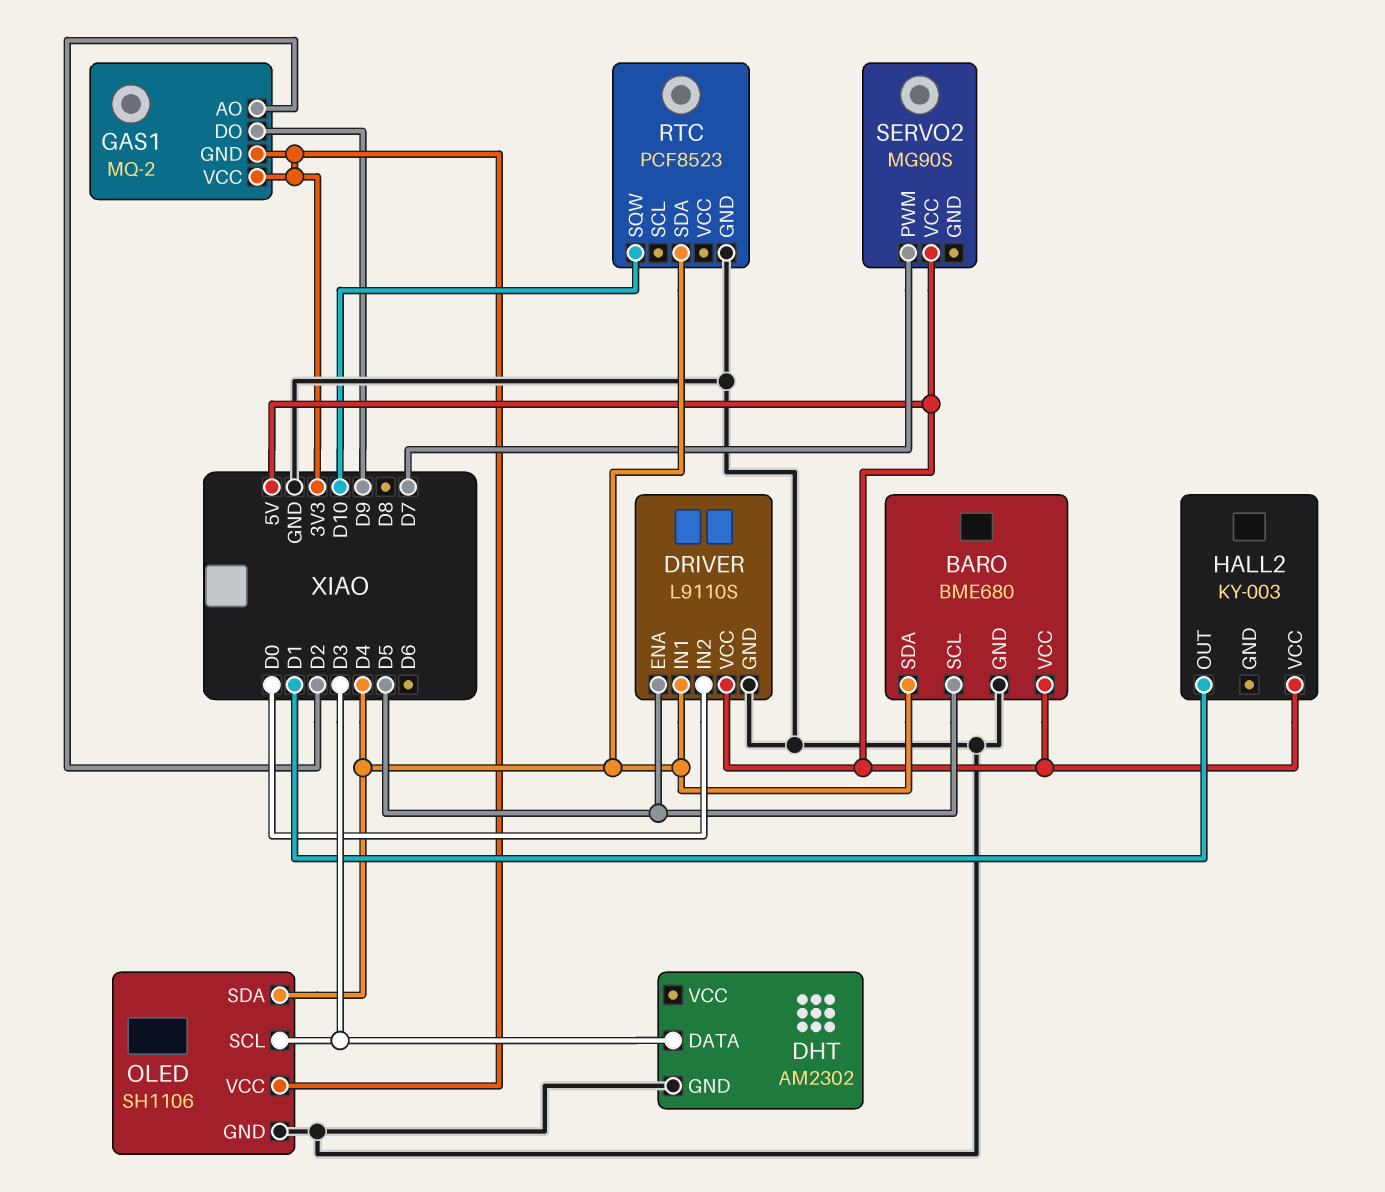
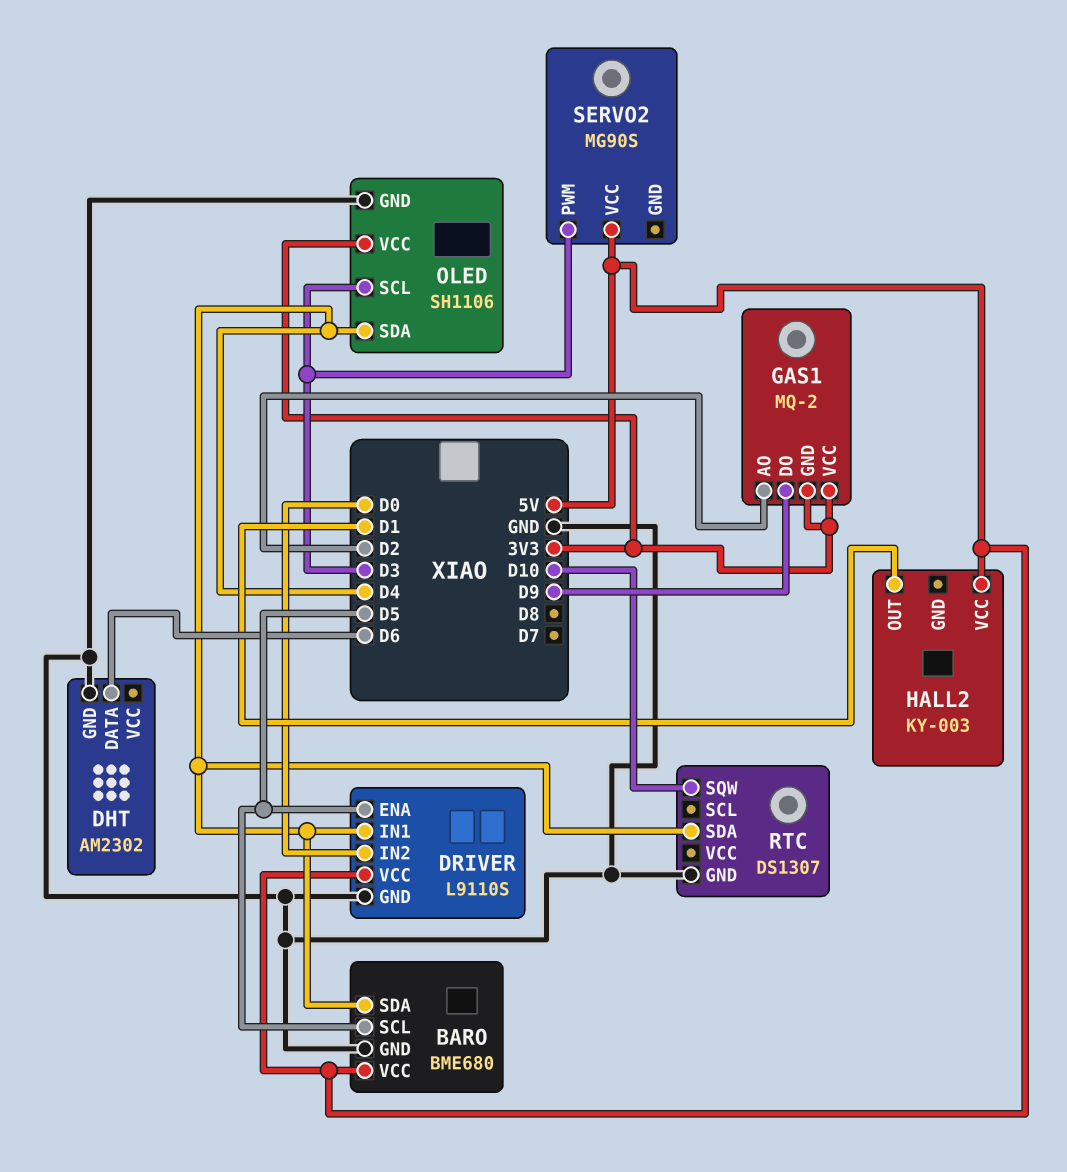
DHT pin DATA: D3 -> D6
RTC: PCF8523 -> DS1307
SERVO2 pin PWM: D7 -> D3

